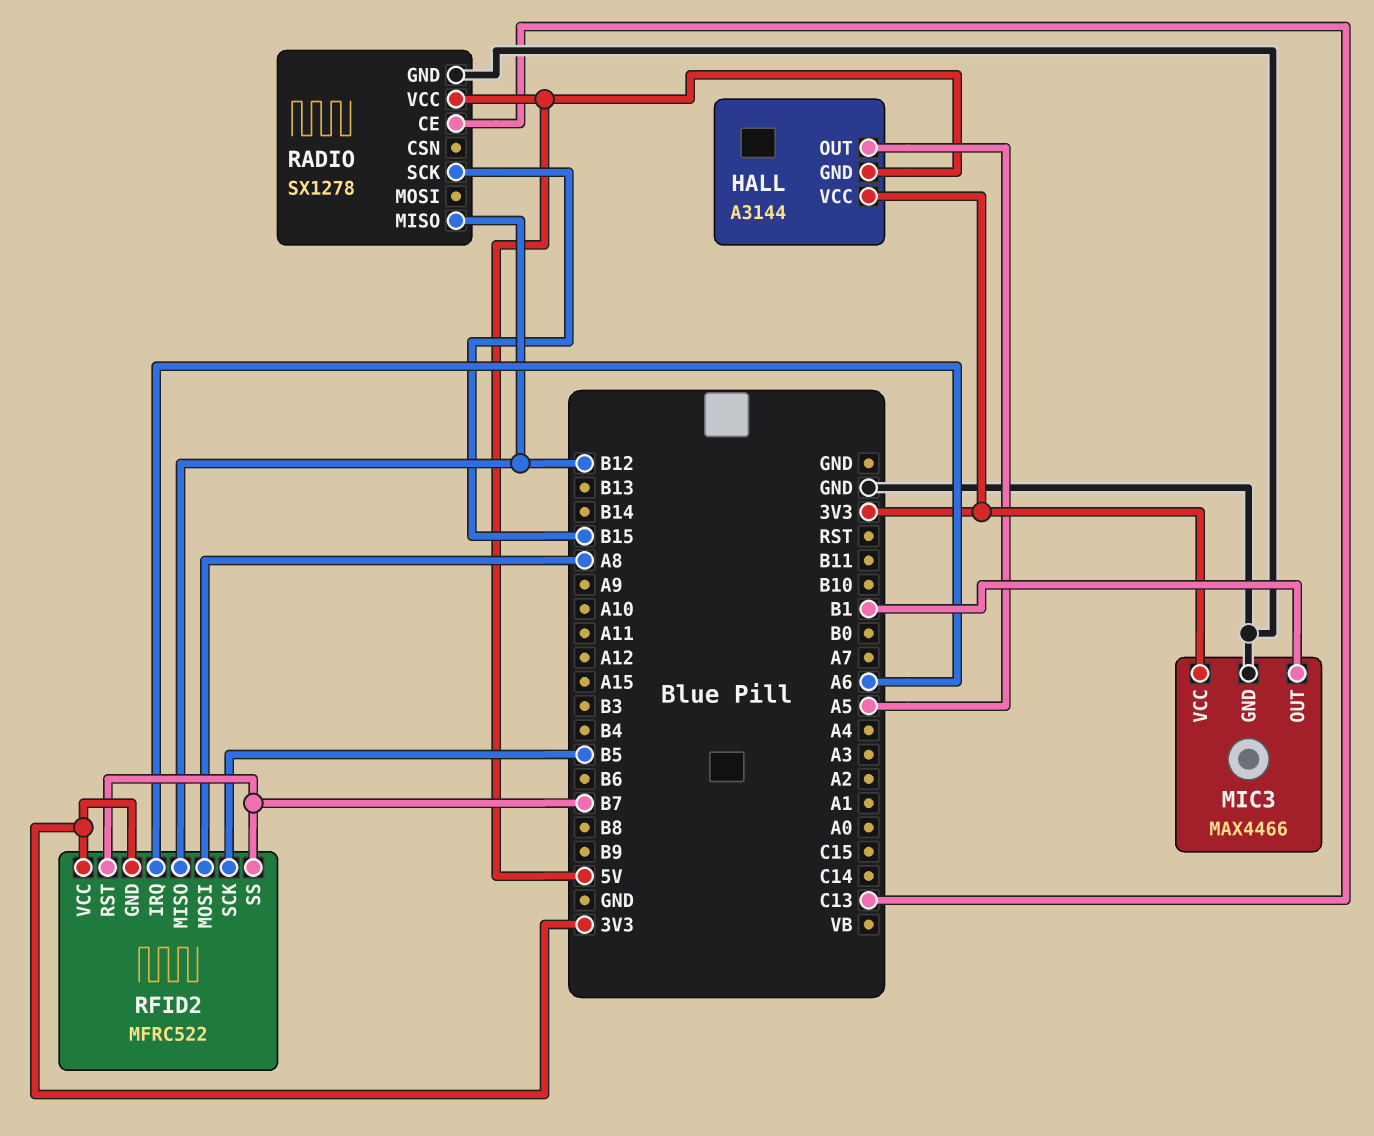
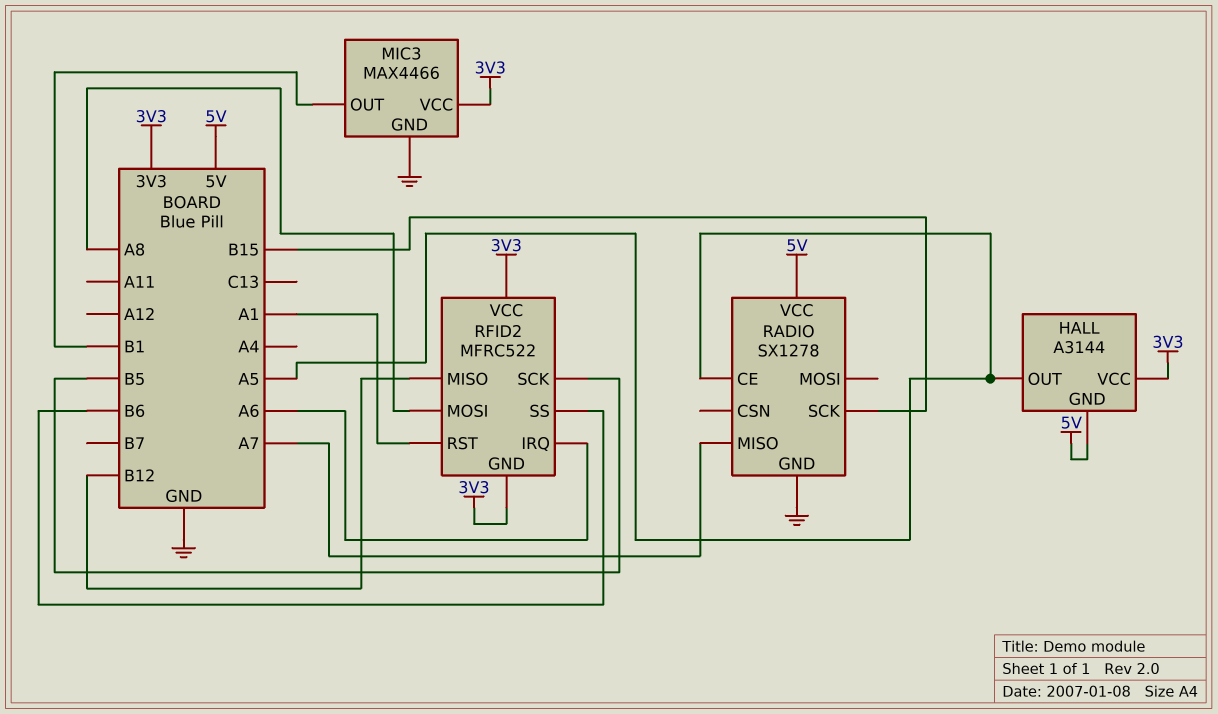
RADIO pin CE: C13 -> A5
RADIO pin MISO: B12 -> A7
RFID2 pin RST: B7 -> A1
RFID2 pin SS: B7 -> B6

